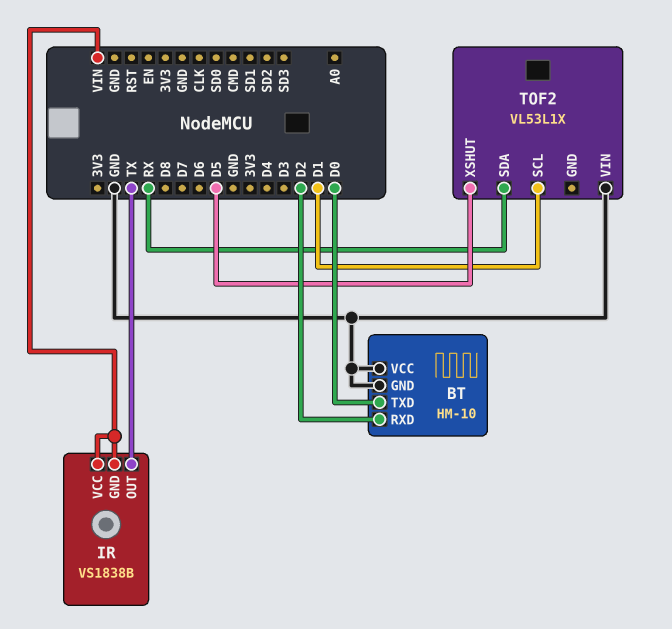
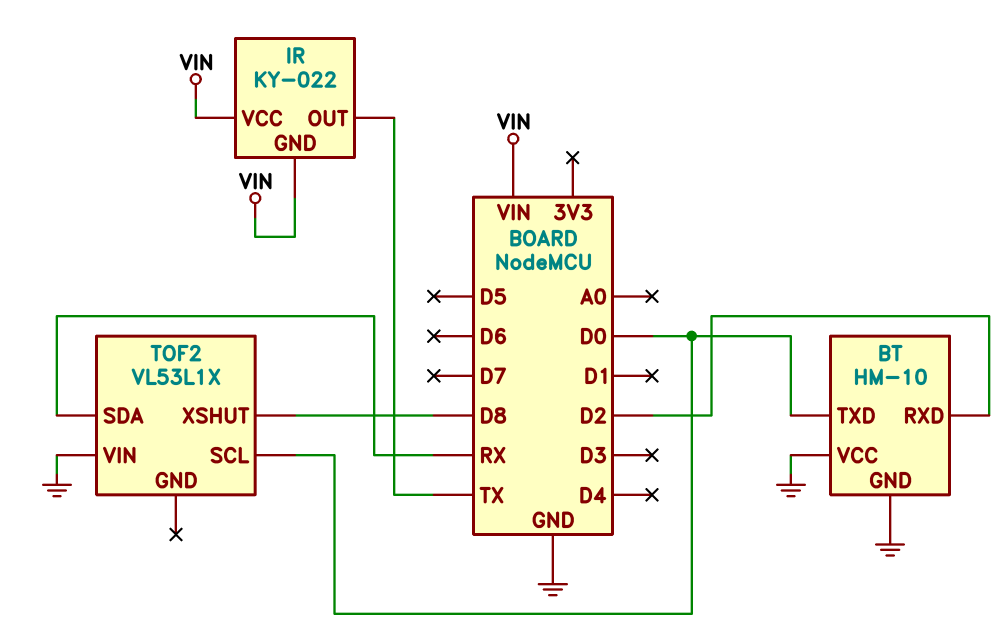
IR: VS1838B -> KY-022
TOF2 pin SCL: D1 -> D0
TOF2 pin XSHUT: D5 -> D8

